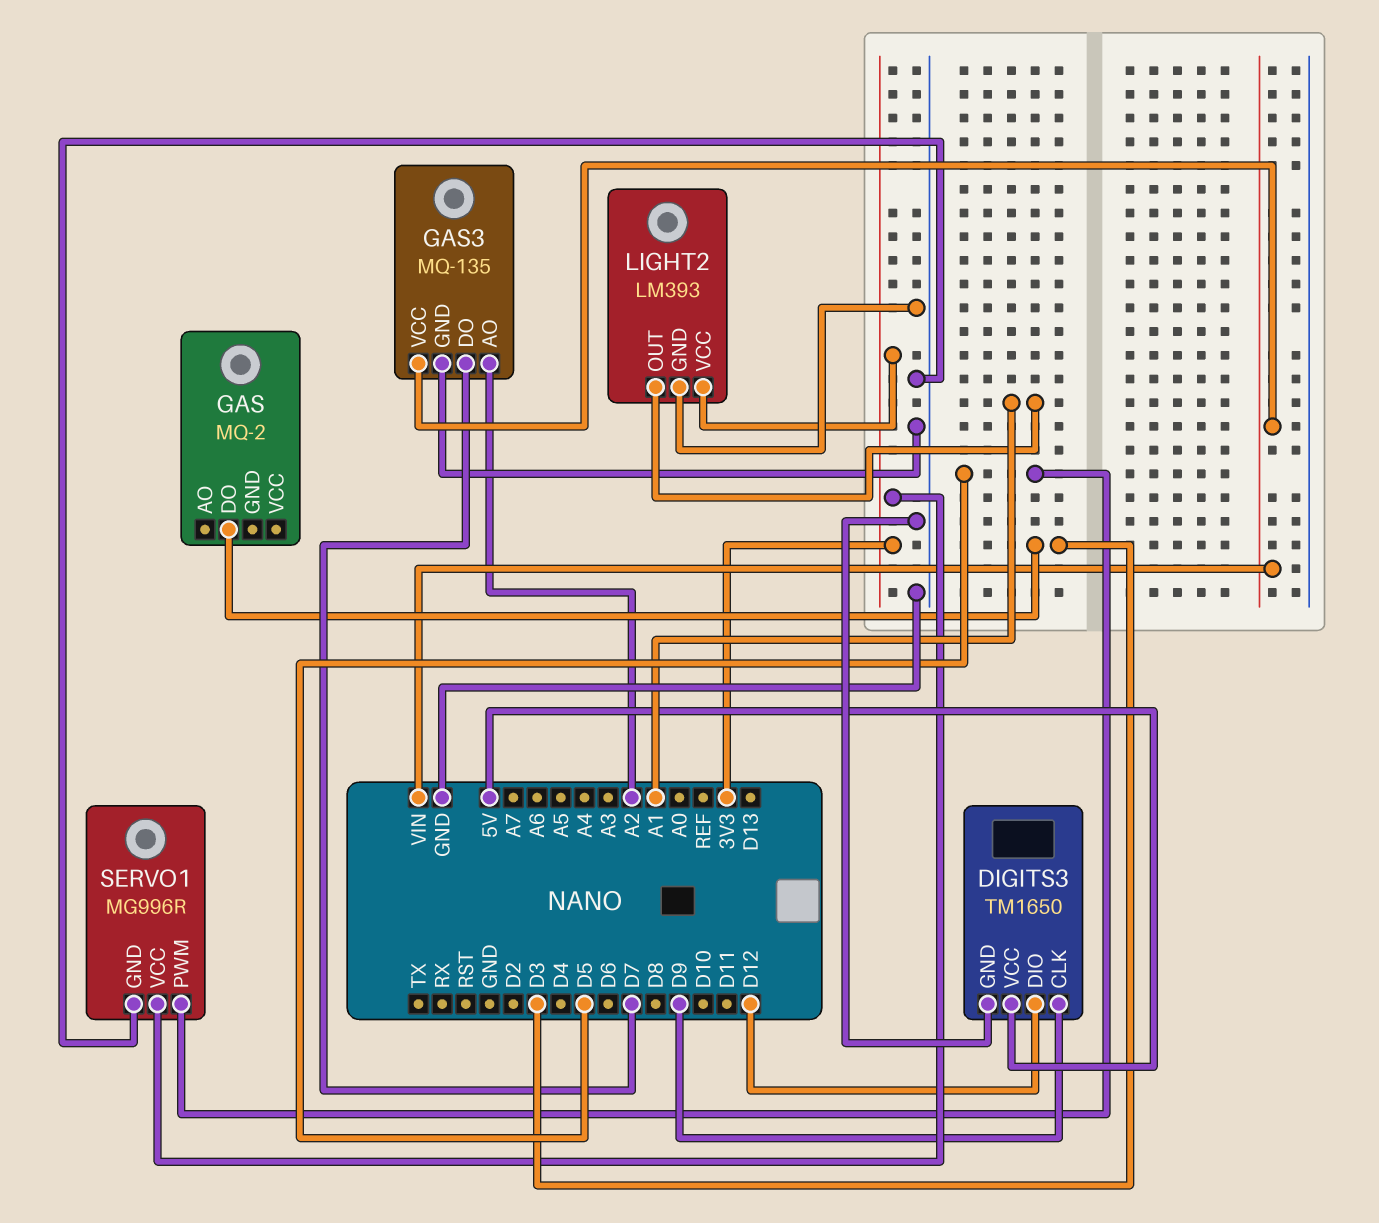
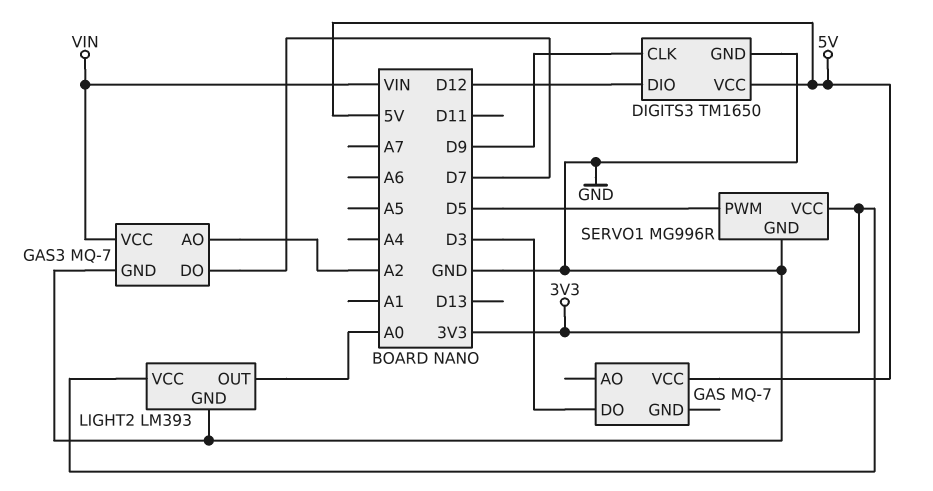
GAS: MQ-2 -> MQ-7
GAS pin VCC: none -> 5V
GAS3: MQ-135 -> MQ-7
LIGHT2 pin OUT: A1 -> A0

